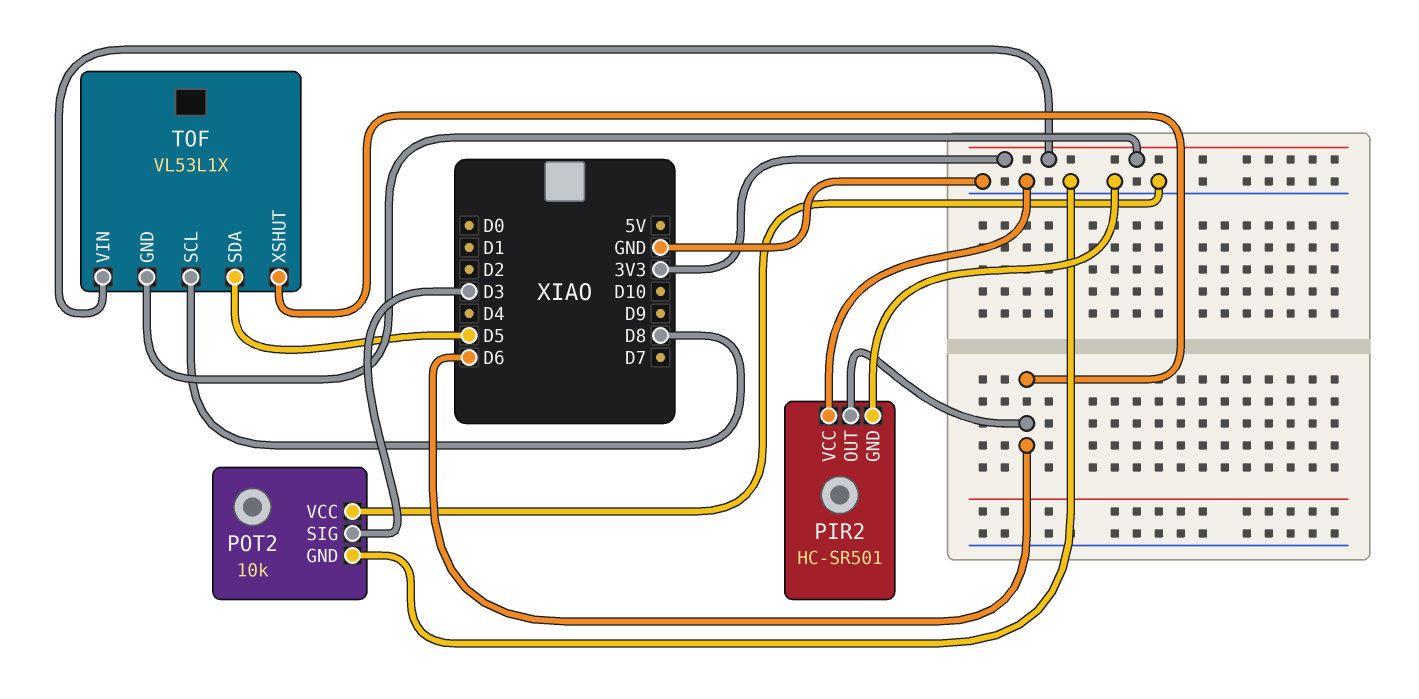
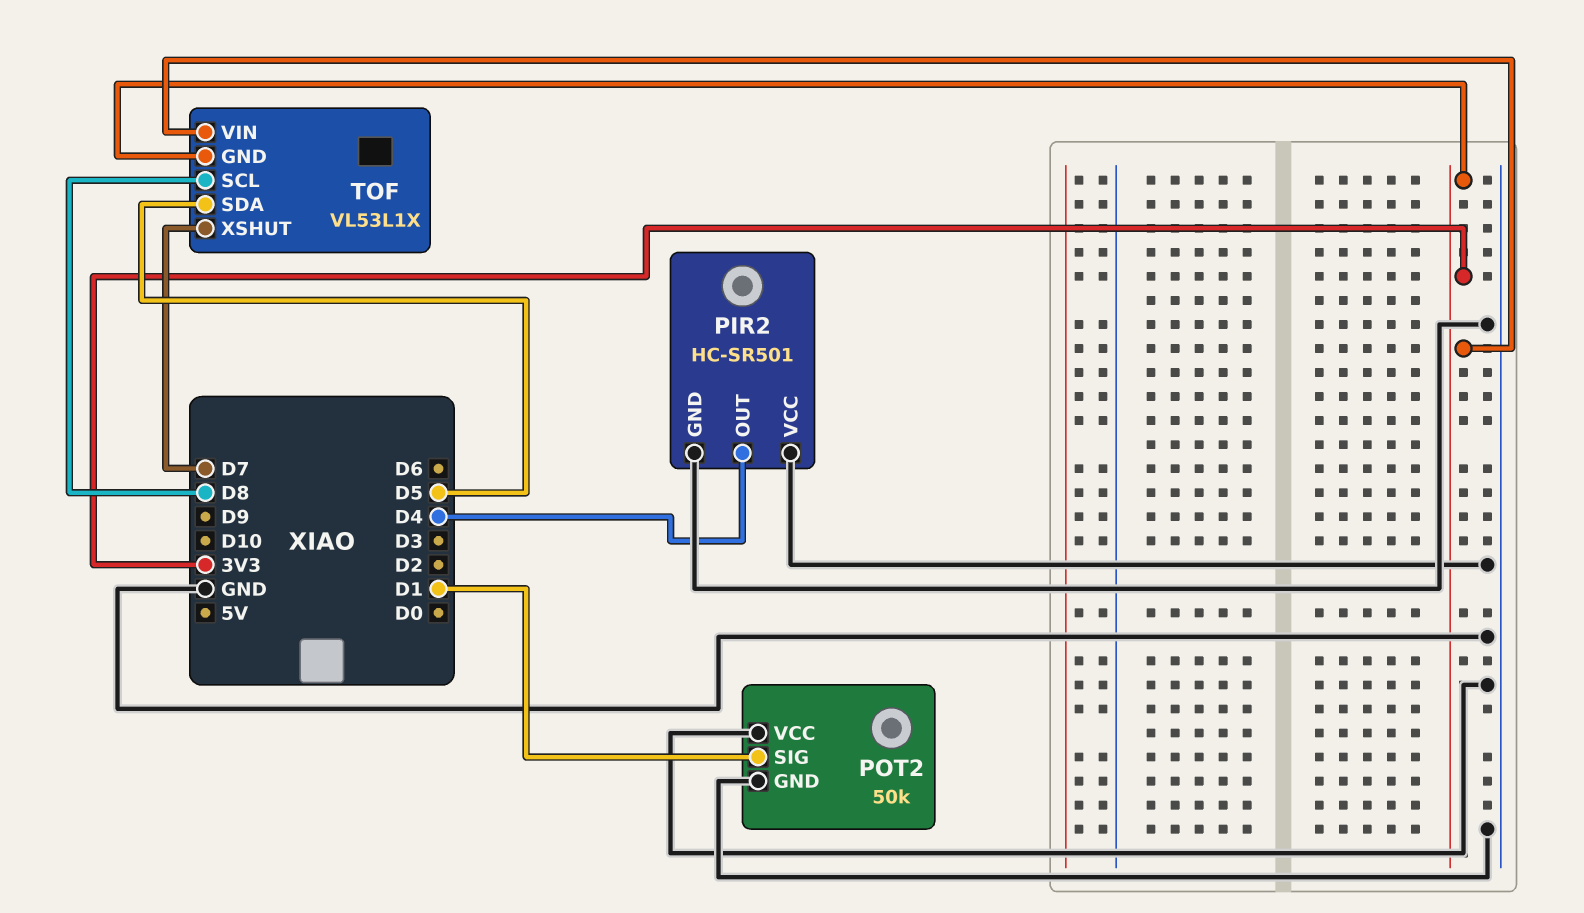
PIR2 pin OUT: D6 -> D4
POT2: 10k -> 50k
POT2 pin SIG: D3 -> D1
TOF pin XSHUT: D6 -> D7

